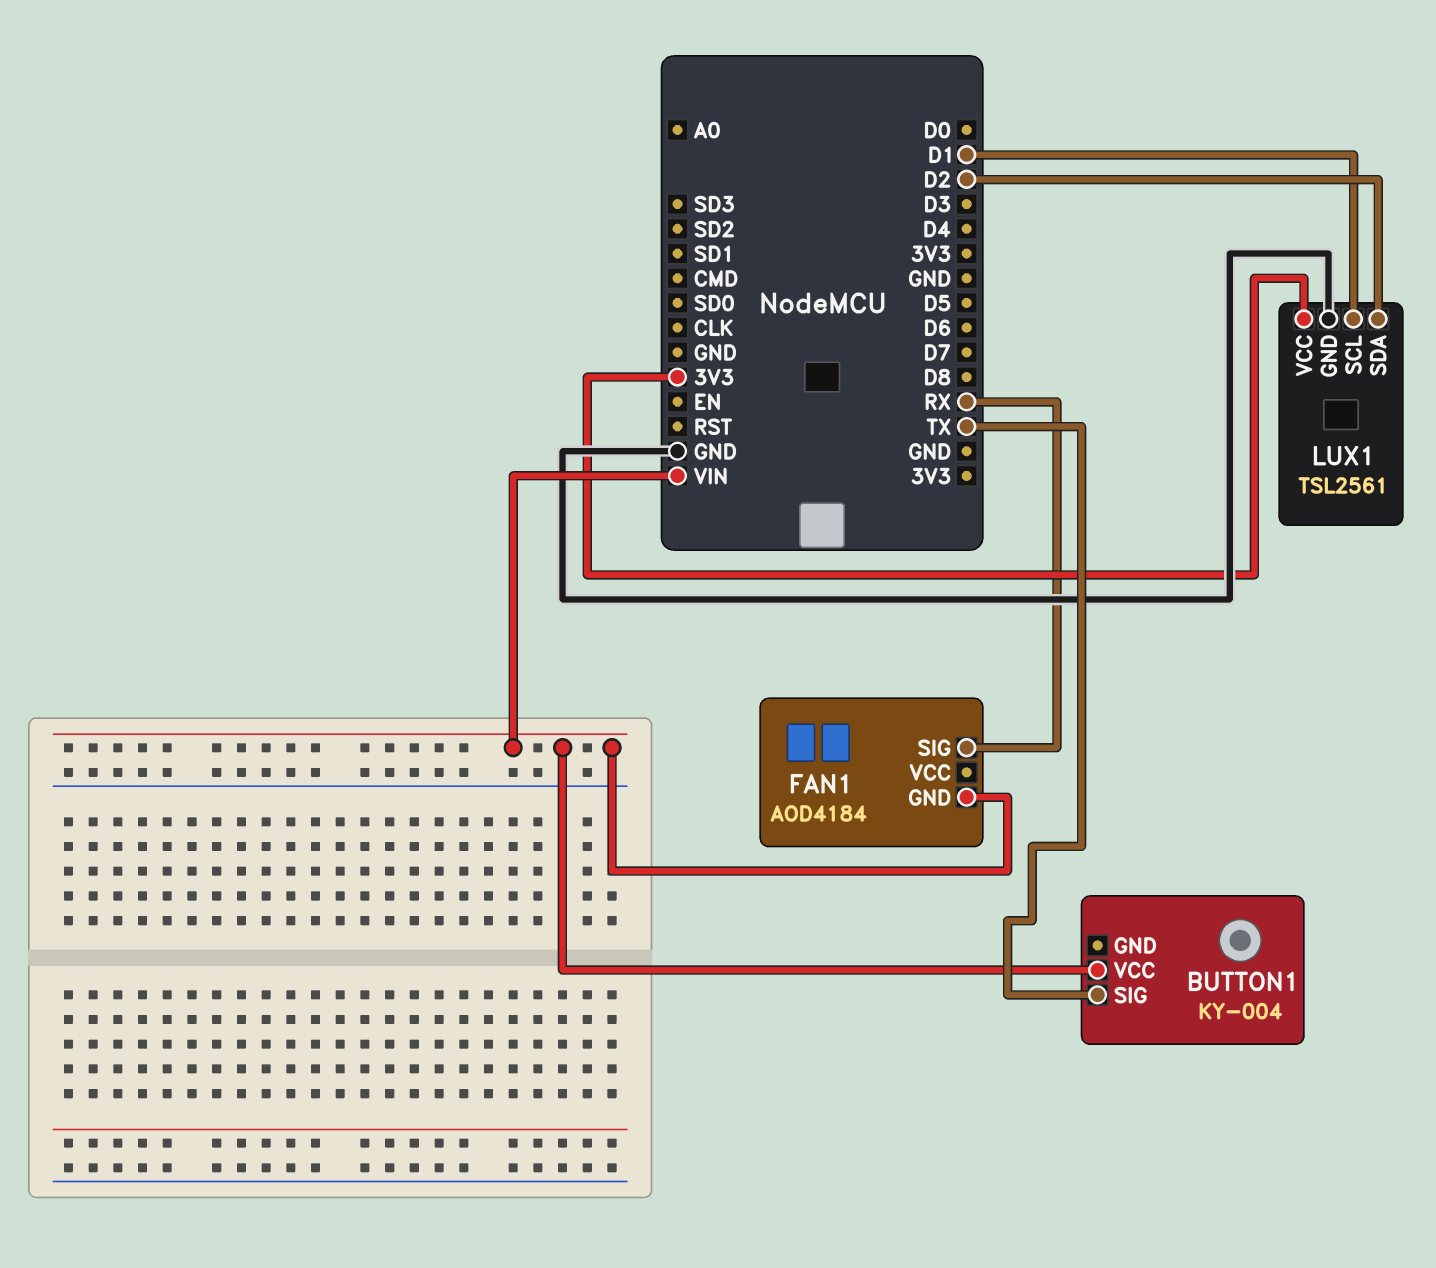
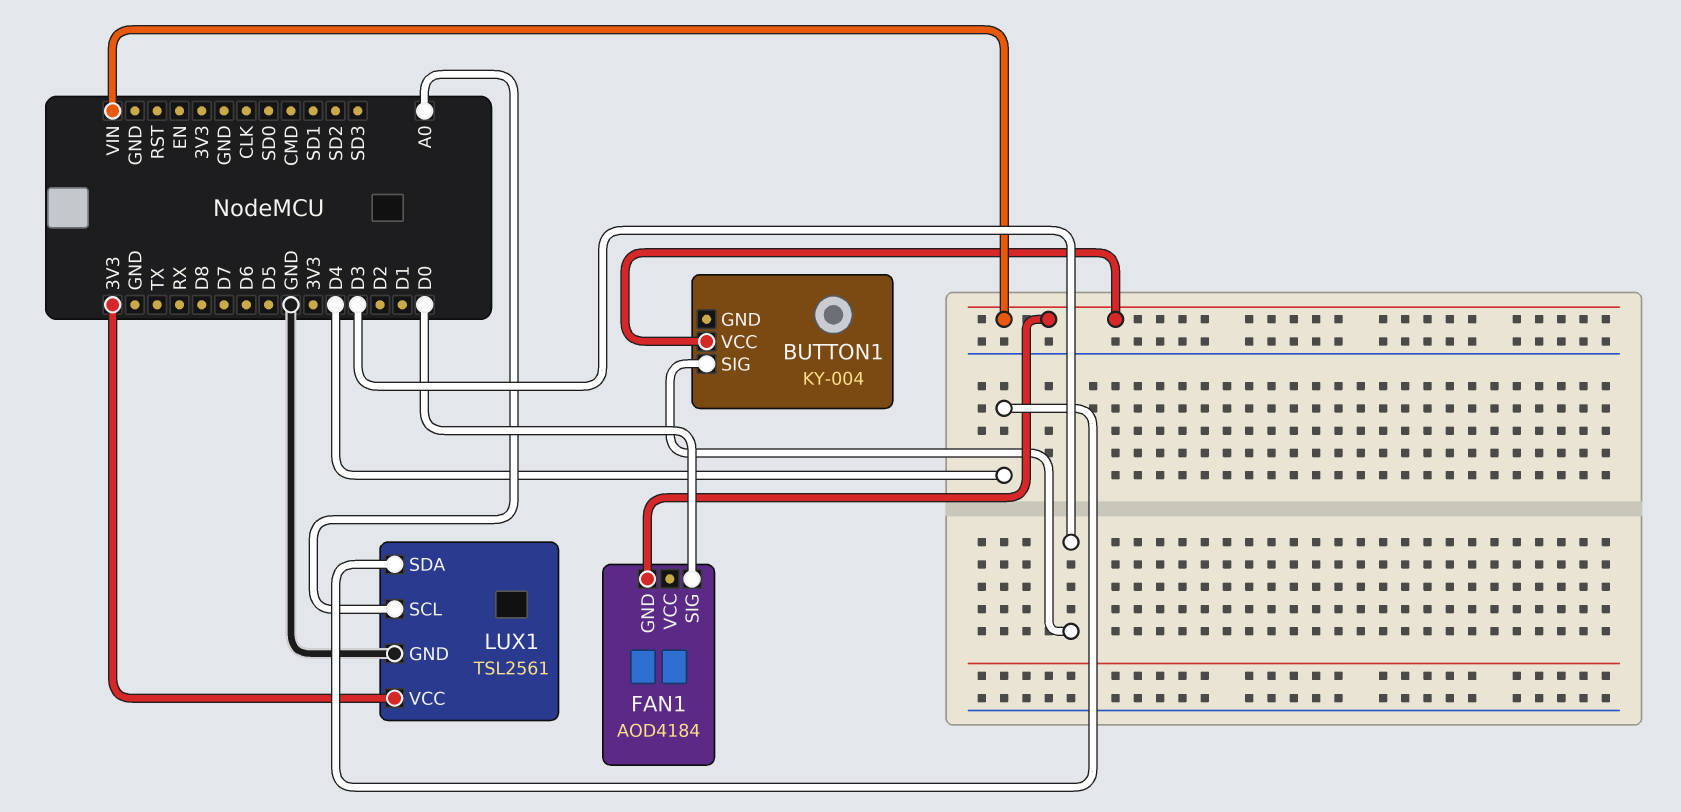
BUTTON1 pin SIG: TX -> D3
FAN1 pin SIG: RX -> D0
LUX1 pin SCL: D1 -> A0
LUX1 pin SDA: D2 -> D4

